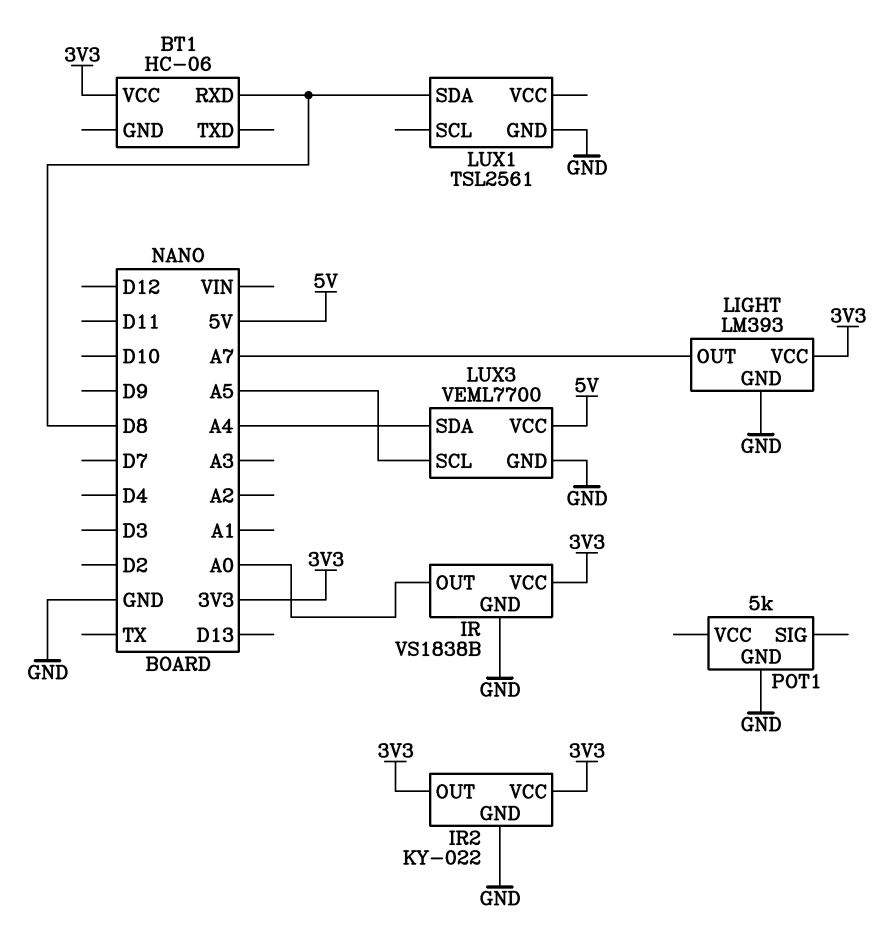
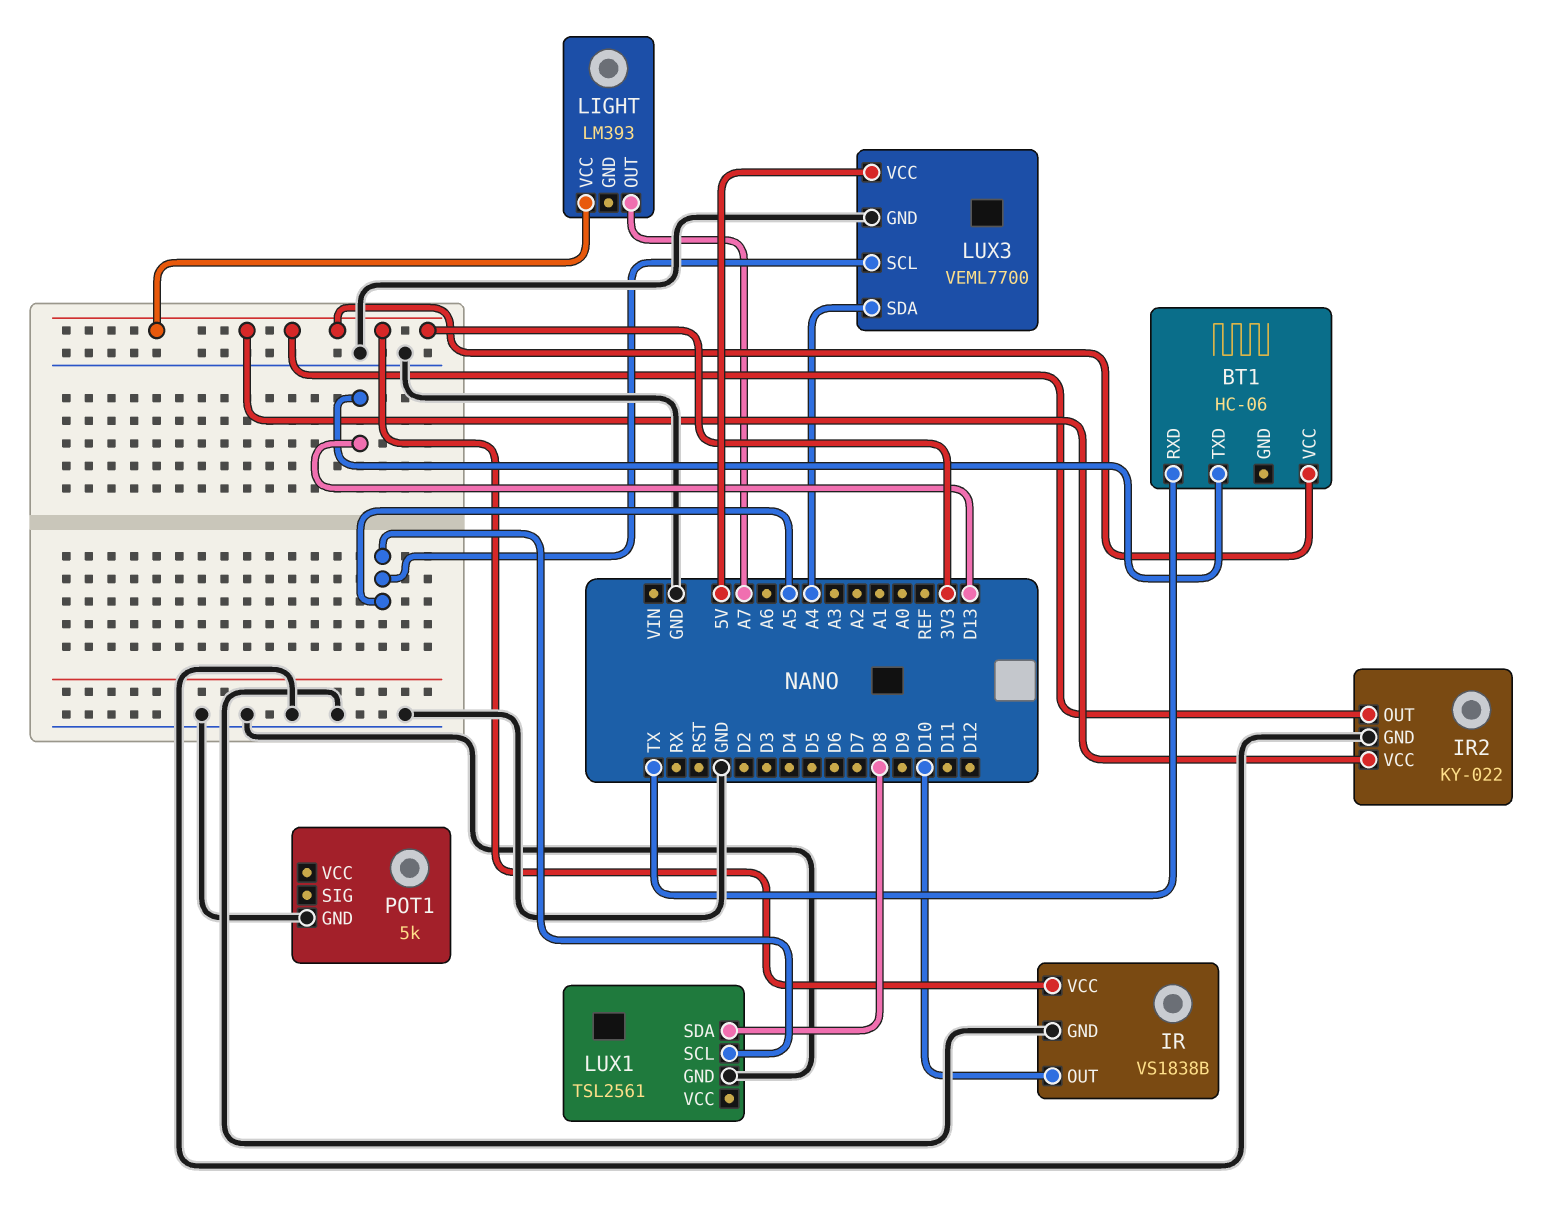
BT1 pin RXD: D8 -> TX
BT1 pin TXD: none -> D13
IR pin OUT: A0 -> D10
LIGHT pin GND: GND -> none
LUX1 pin SCL: none -> A5

